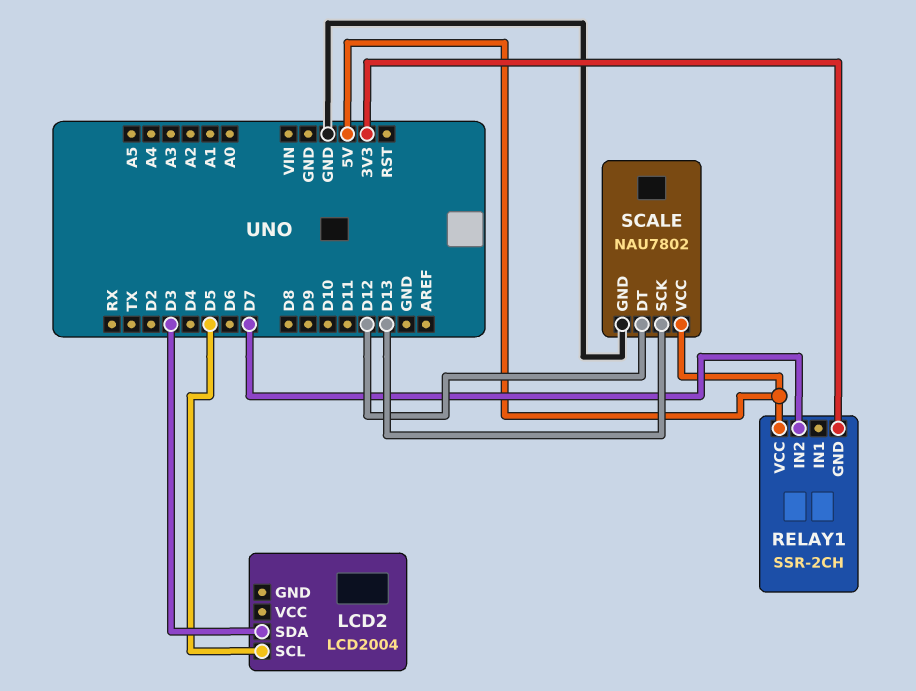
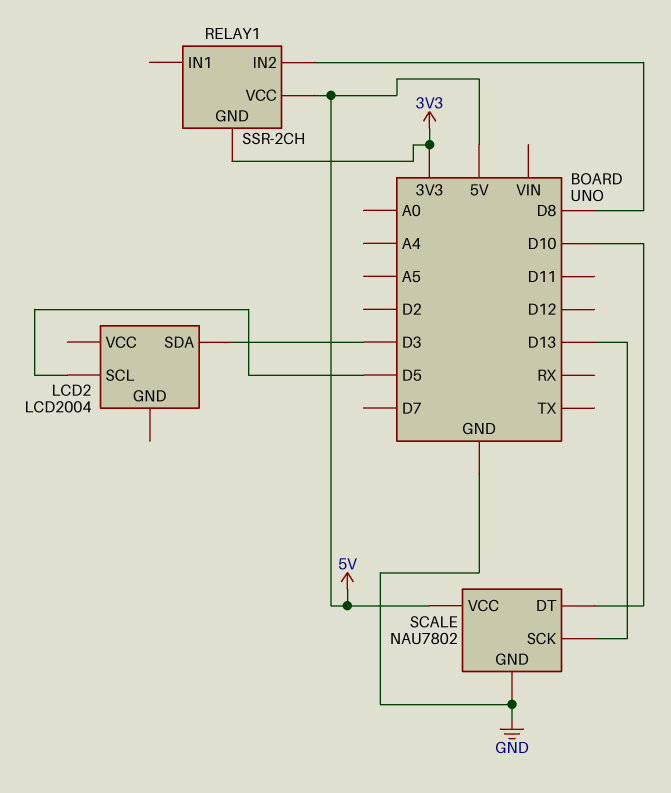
RELAY1 pin IN2: D7 -> D8
SCALE pin DT: D12 -> D10

